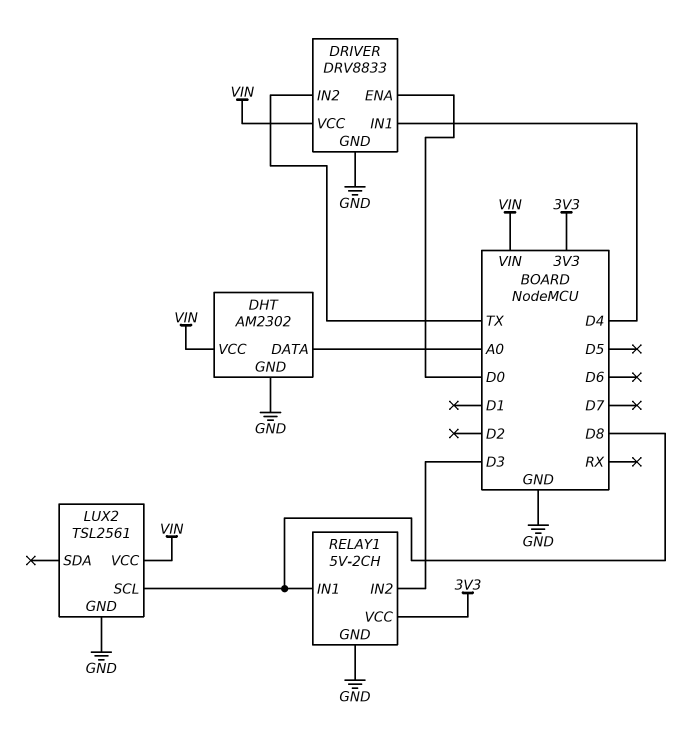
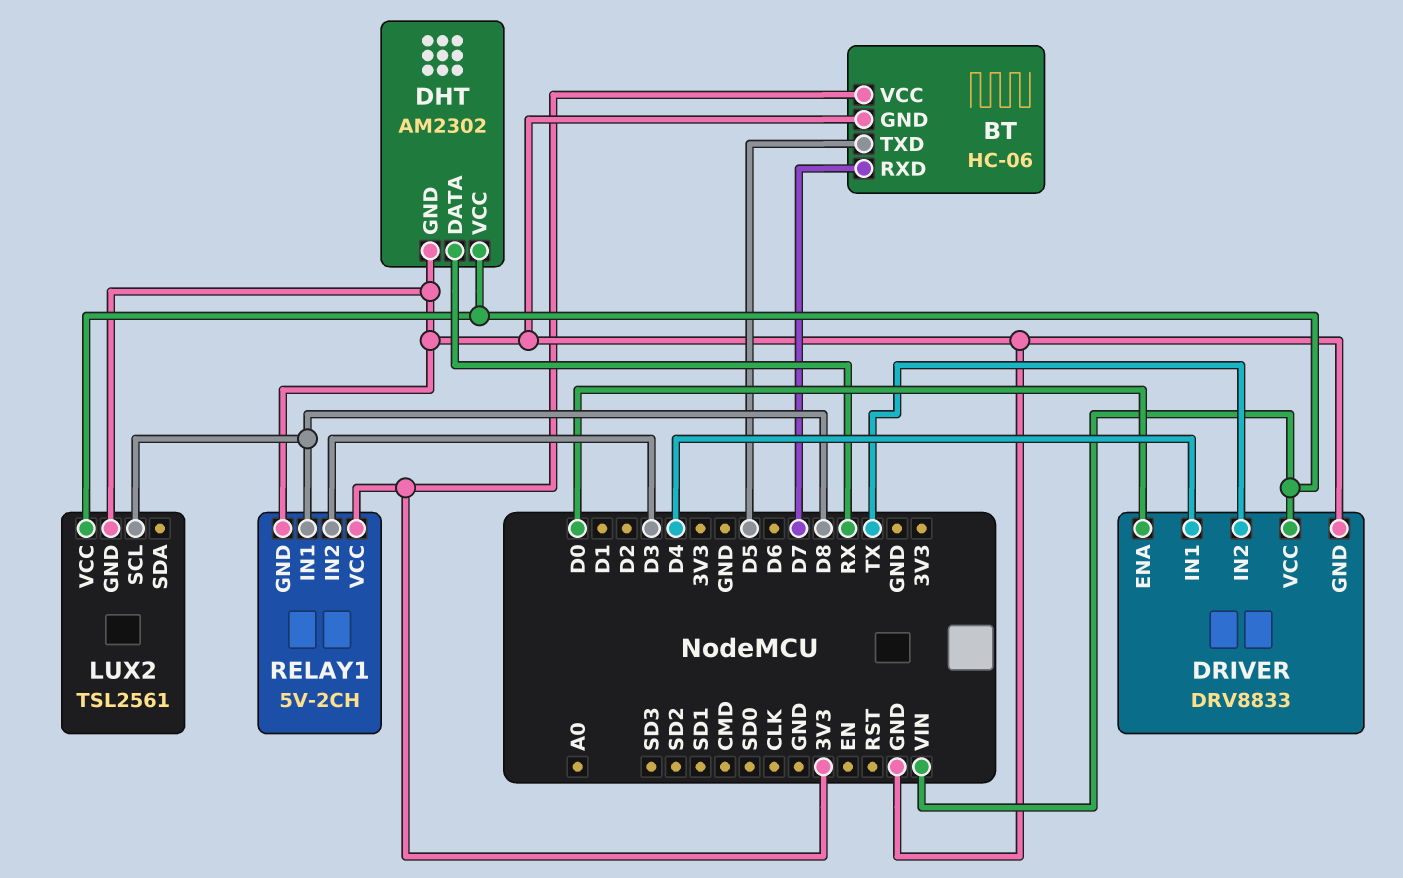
BT: none -> HC-06
BT pin GND: none -> GND
BT pin RXD: none -> D7
BT pin TXD: none -> D5
BT pin VCC: none -> 3V3
DHT pin DATA: A0 -> RX

